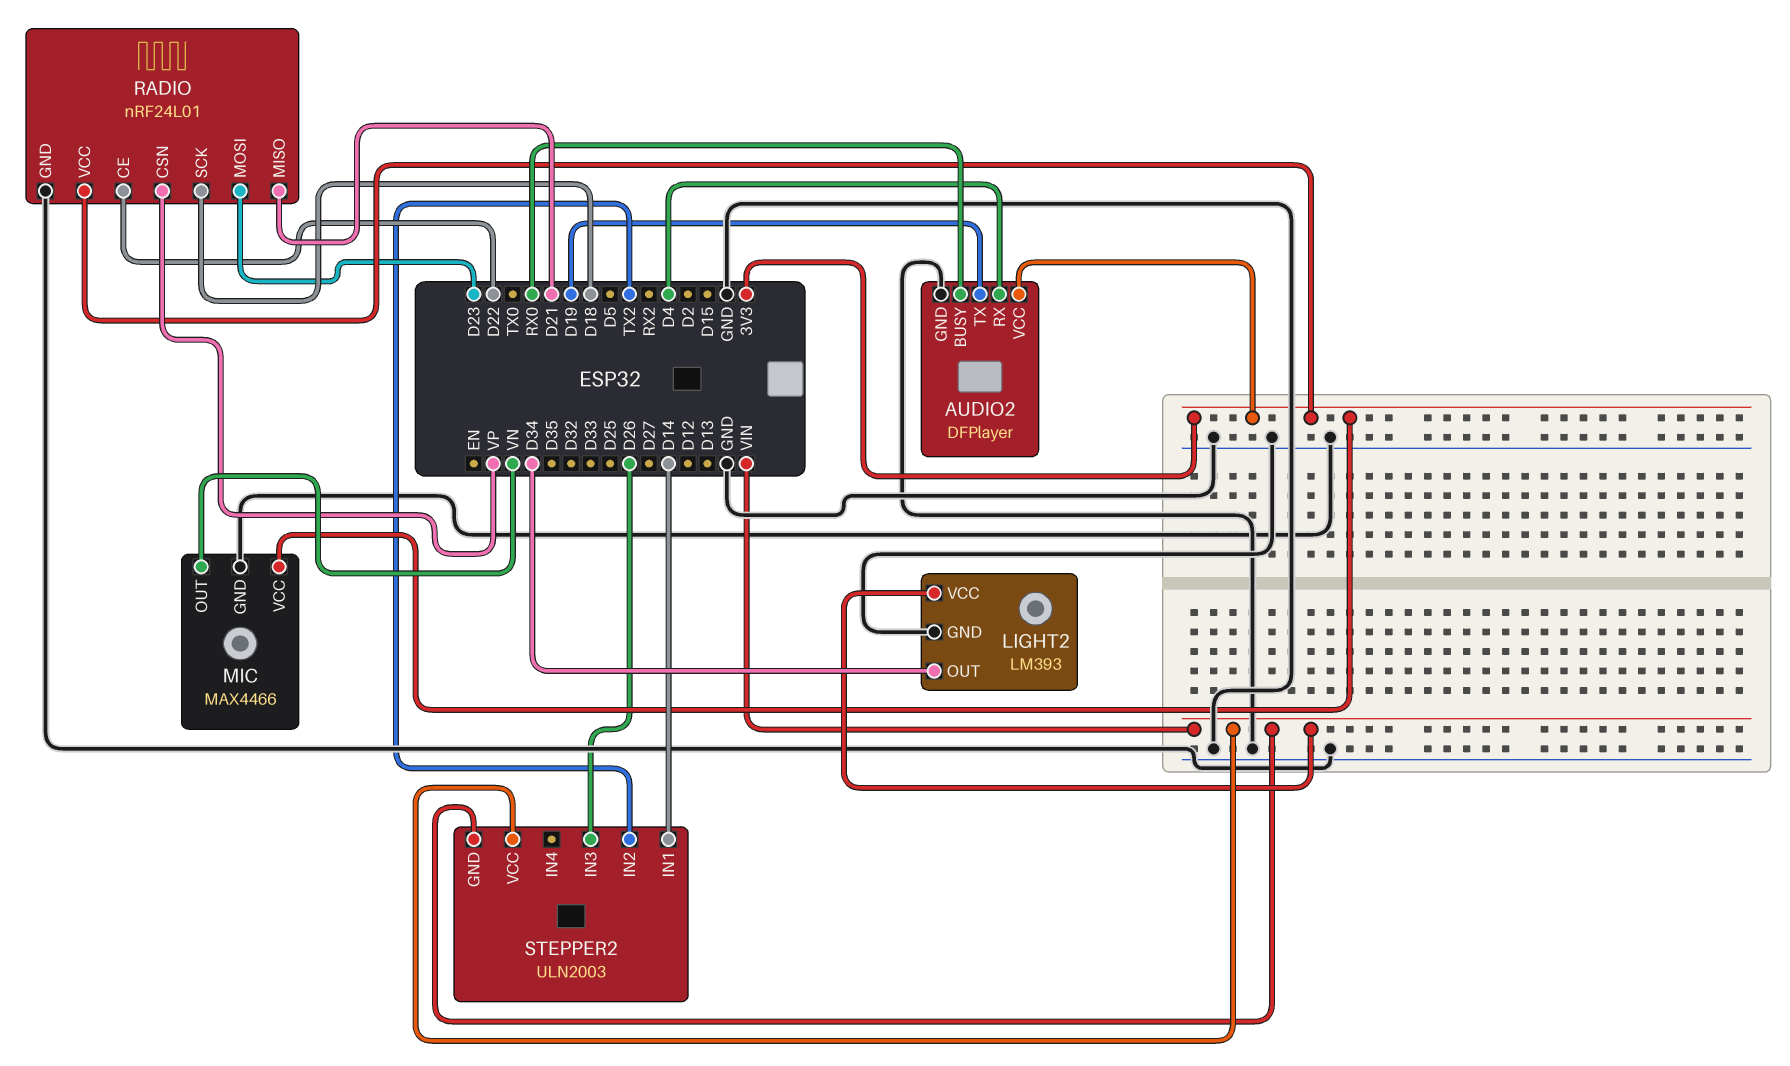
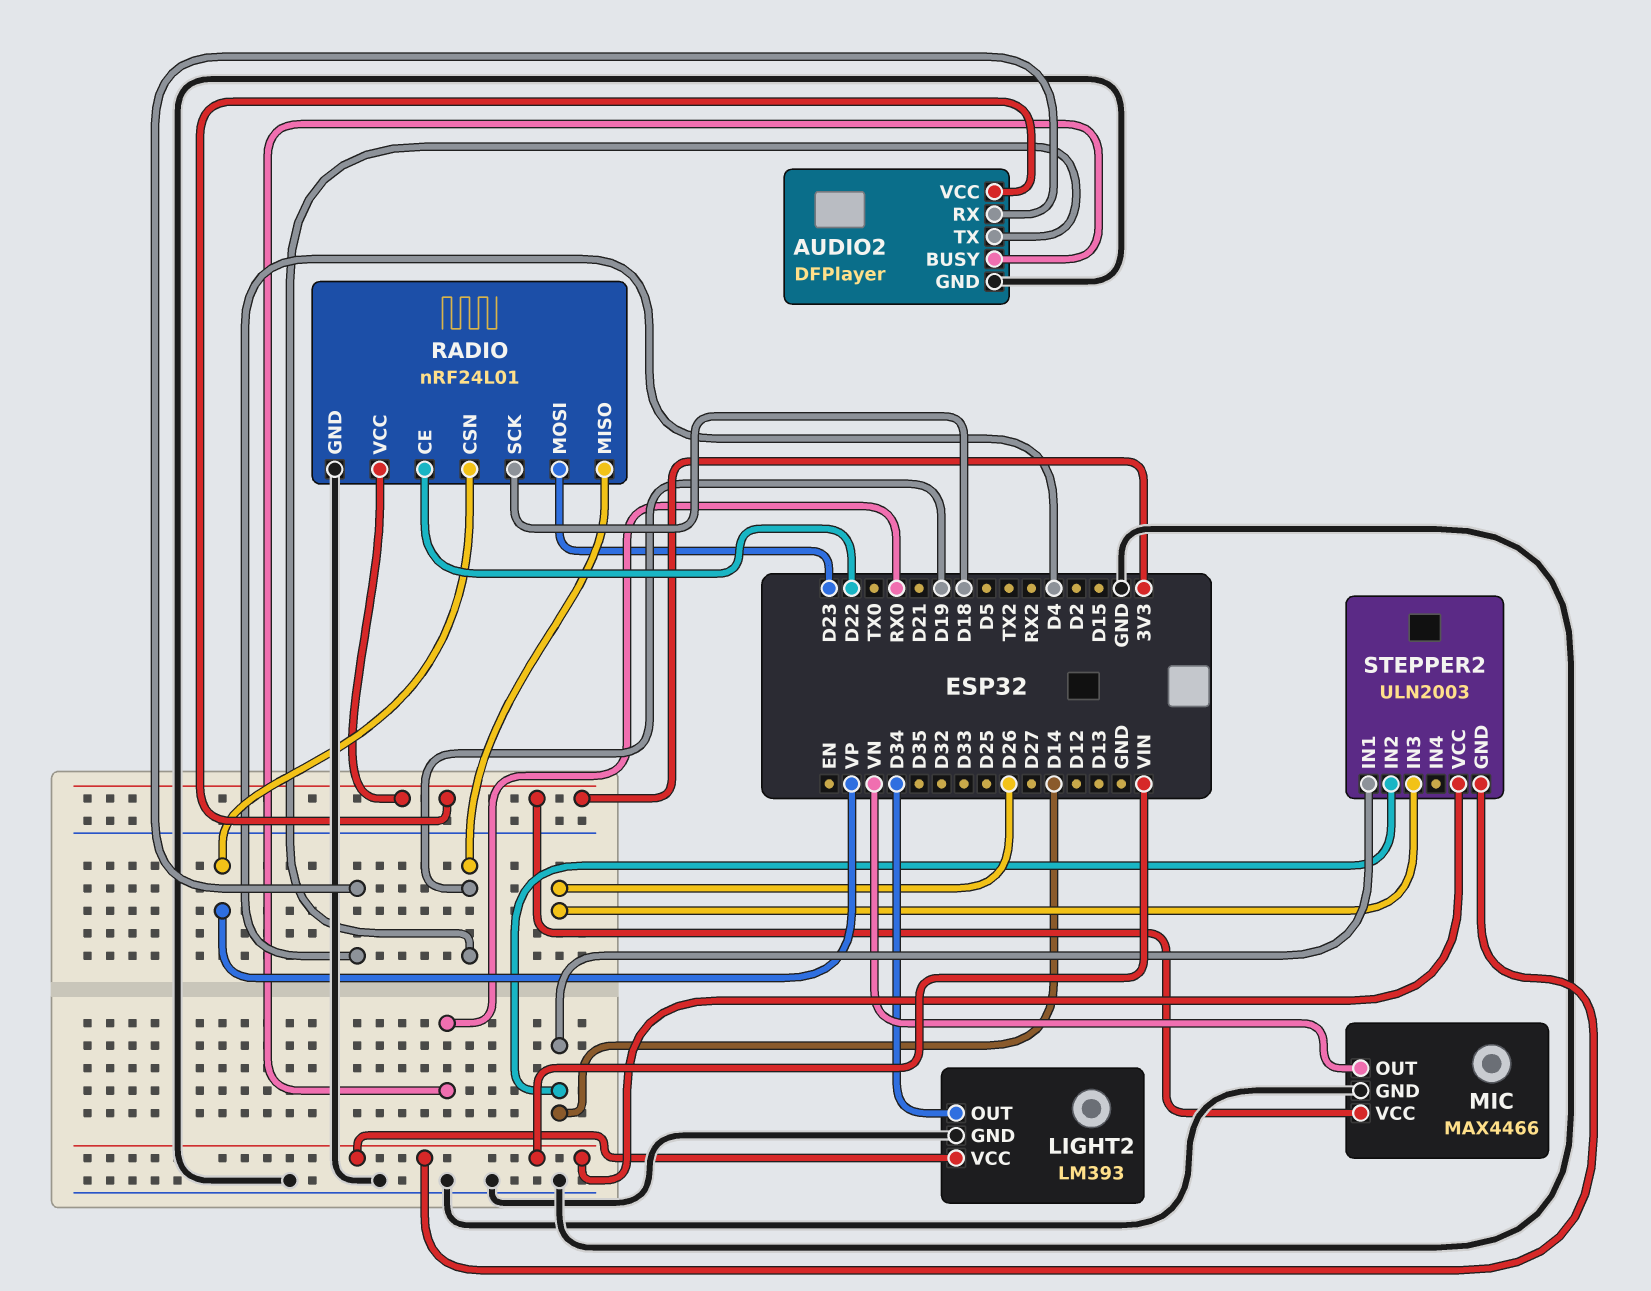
RADIO pin MISO: D21 -> D19
STEPPER2 pin IN2: TX2 -> D14

